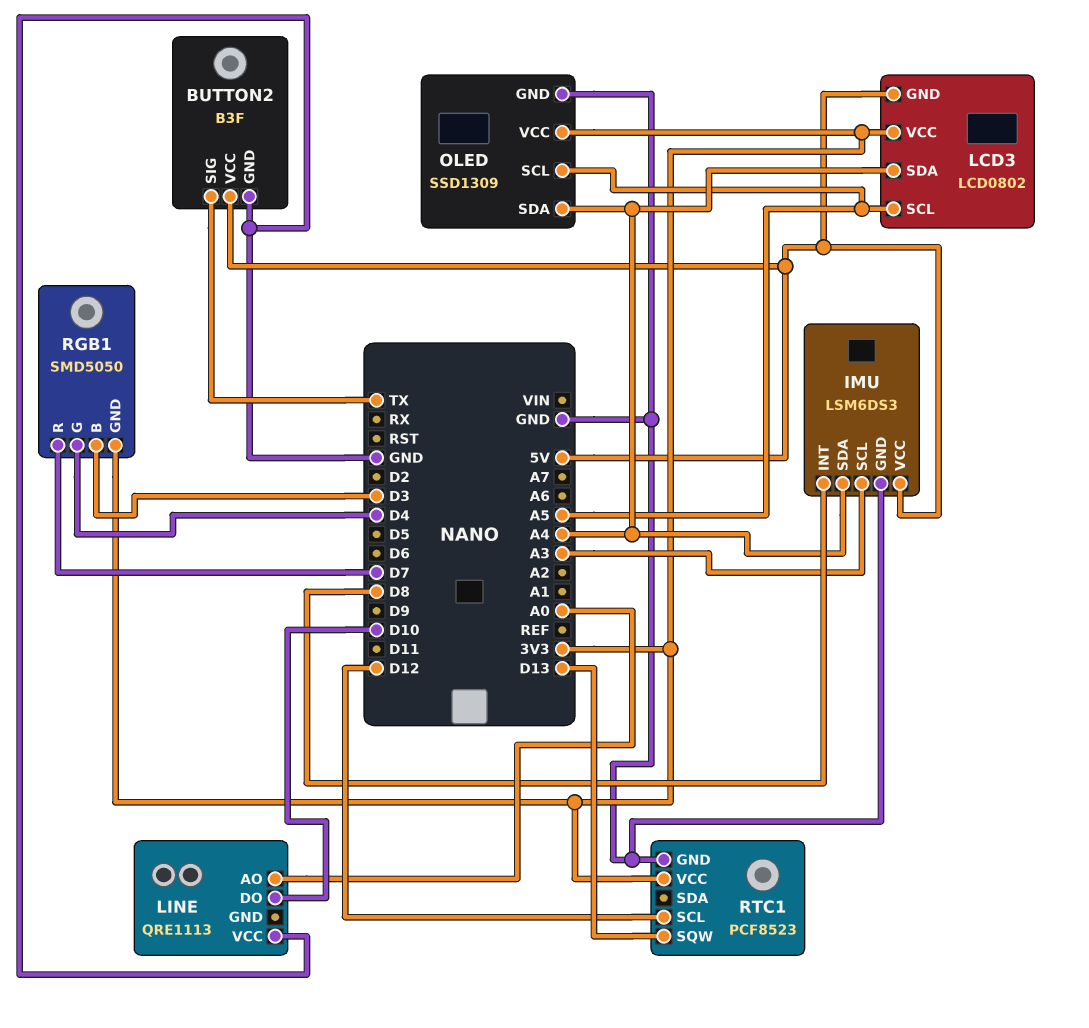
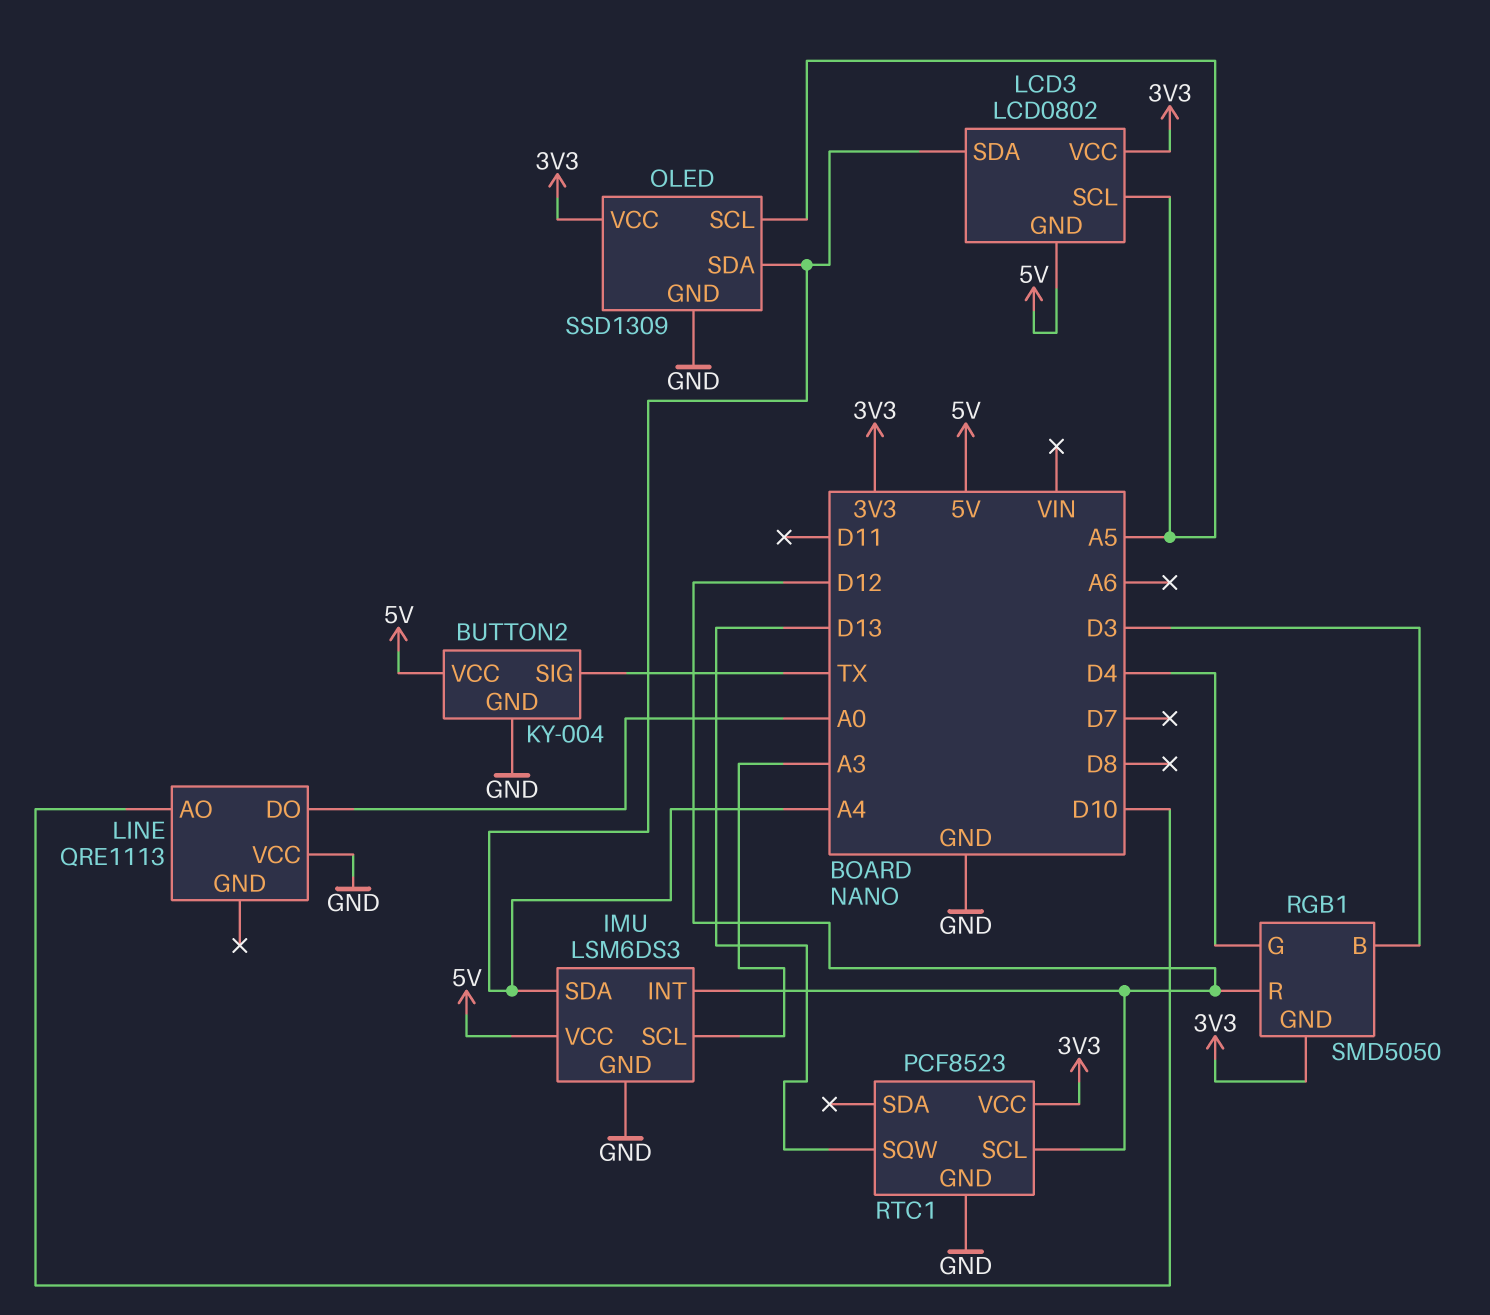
BUTTON2: B3F -> KY-004
IMU pin INT: D8 -> D12
LINE pin AO: A0 -> D10
LINE pin DO: D10 -> A0
RGB1 pin R: D7 -> D12

